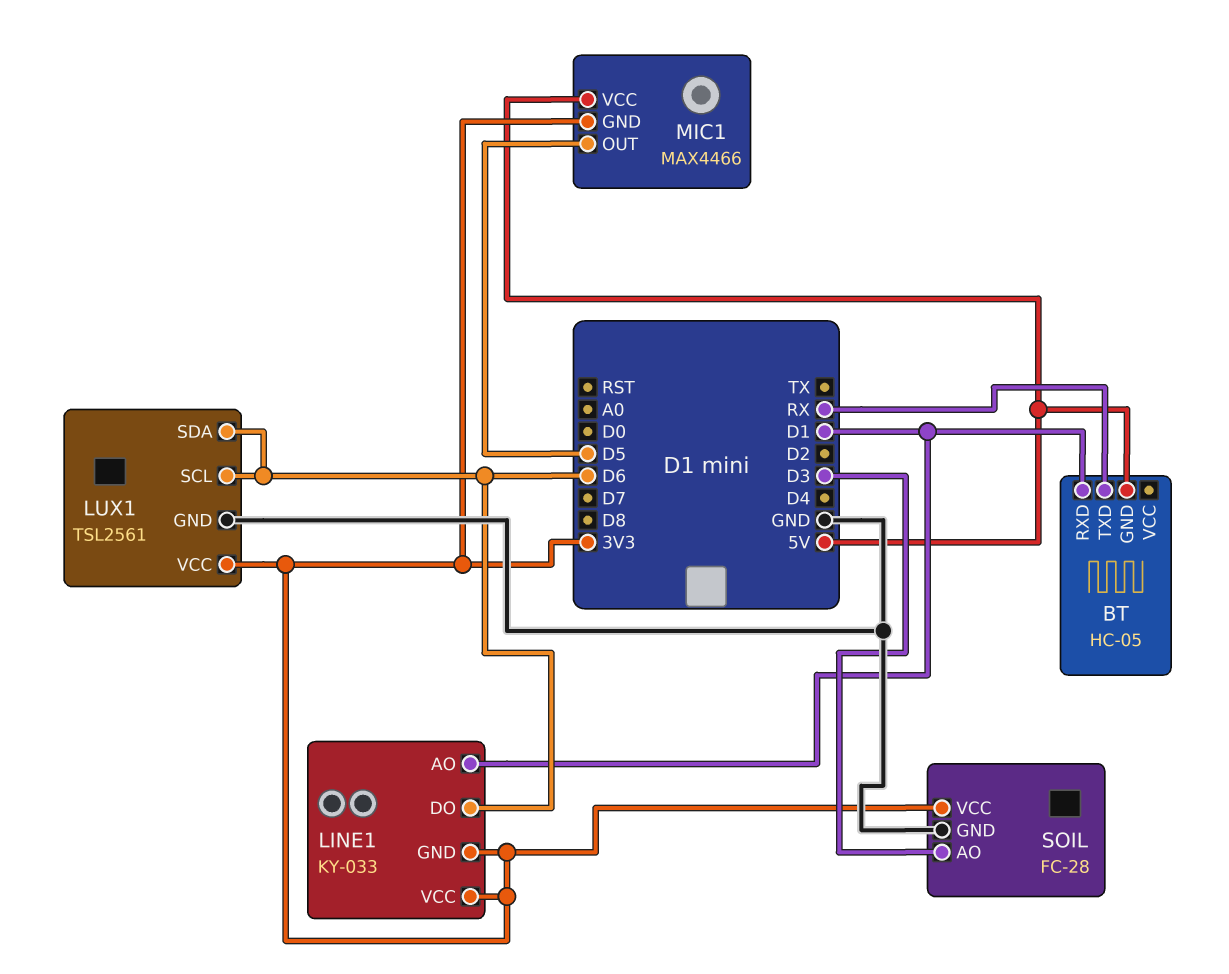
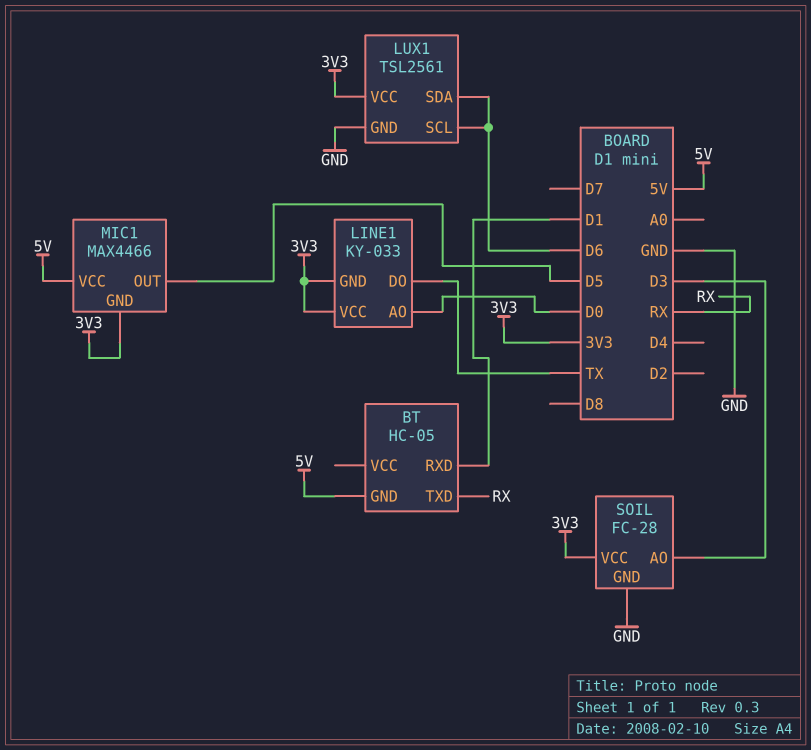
LINE1 pin AO: D1 -> D0
LINE1 pin DO: D6 -> TX

